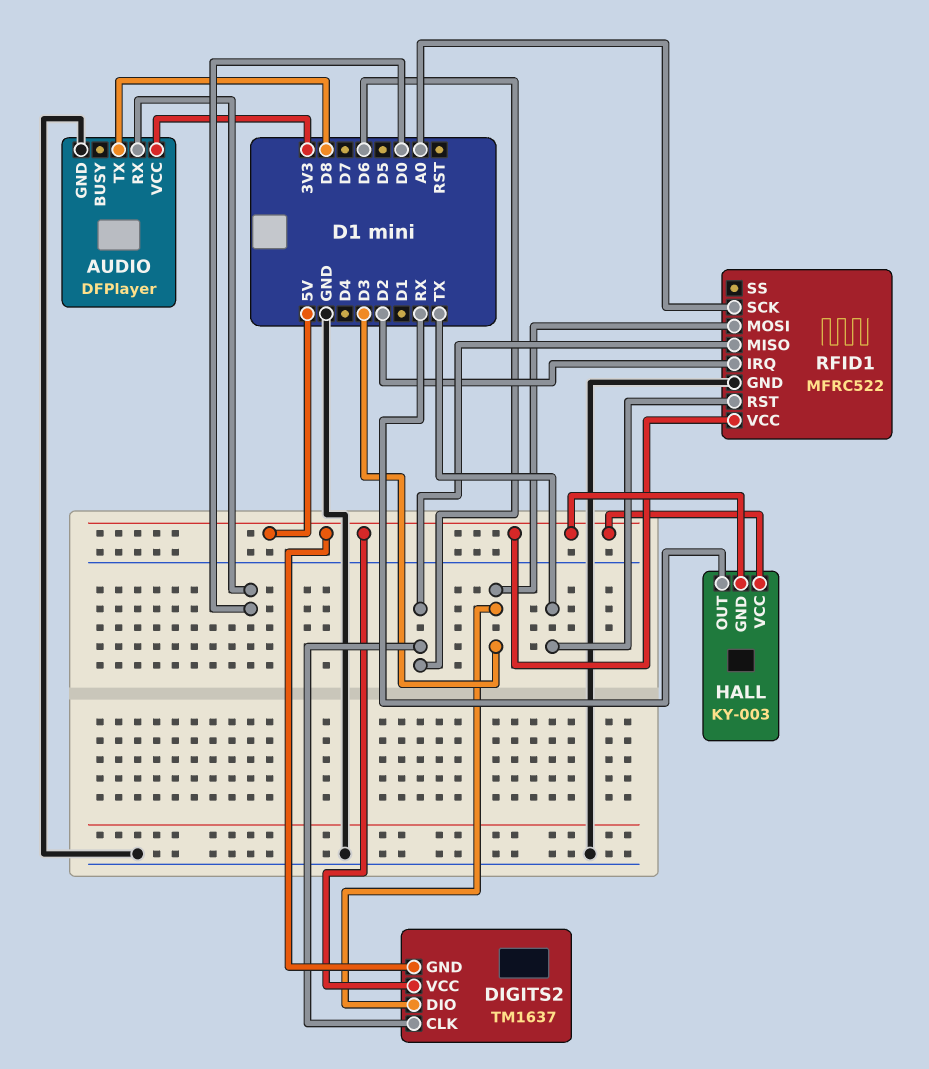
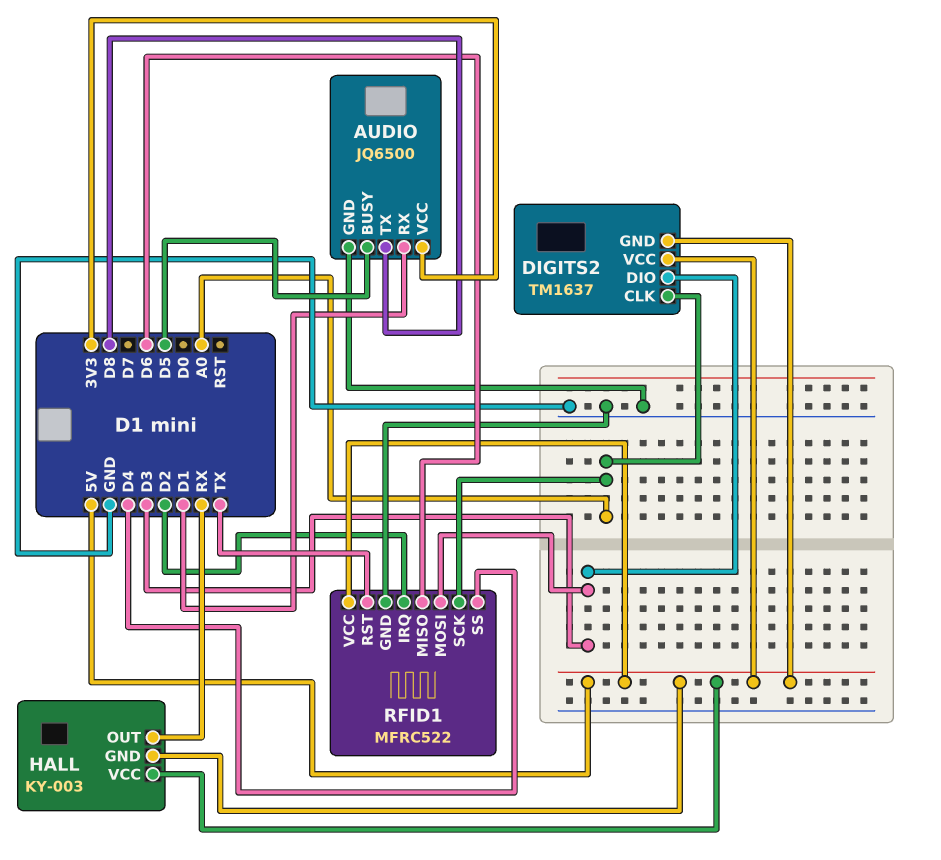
AUDIO: DFPlayer -> JQ6500
AUDIO pin BUSY: none -> D5
AUDIO pin RX: D0 -> D1
DIGITS2 pin CLK: D6 -> A0
RFID1 pin SS: none -> D4

